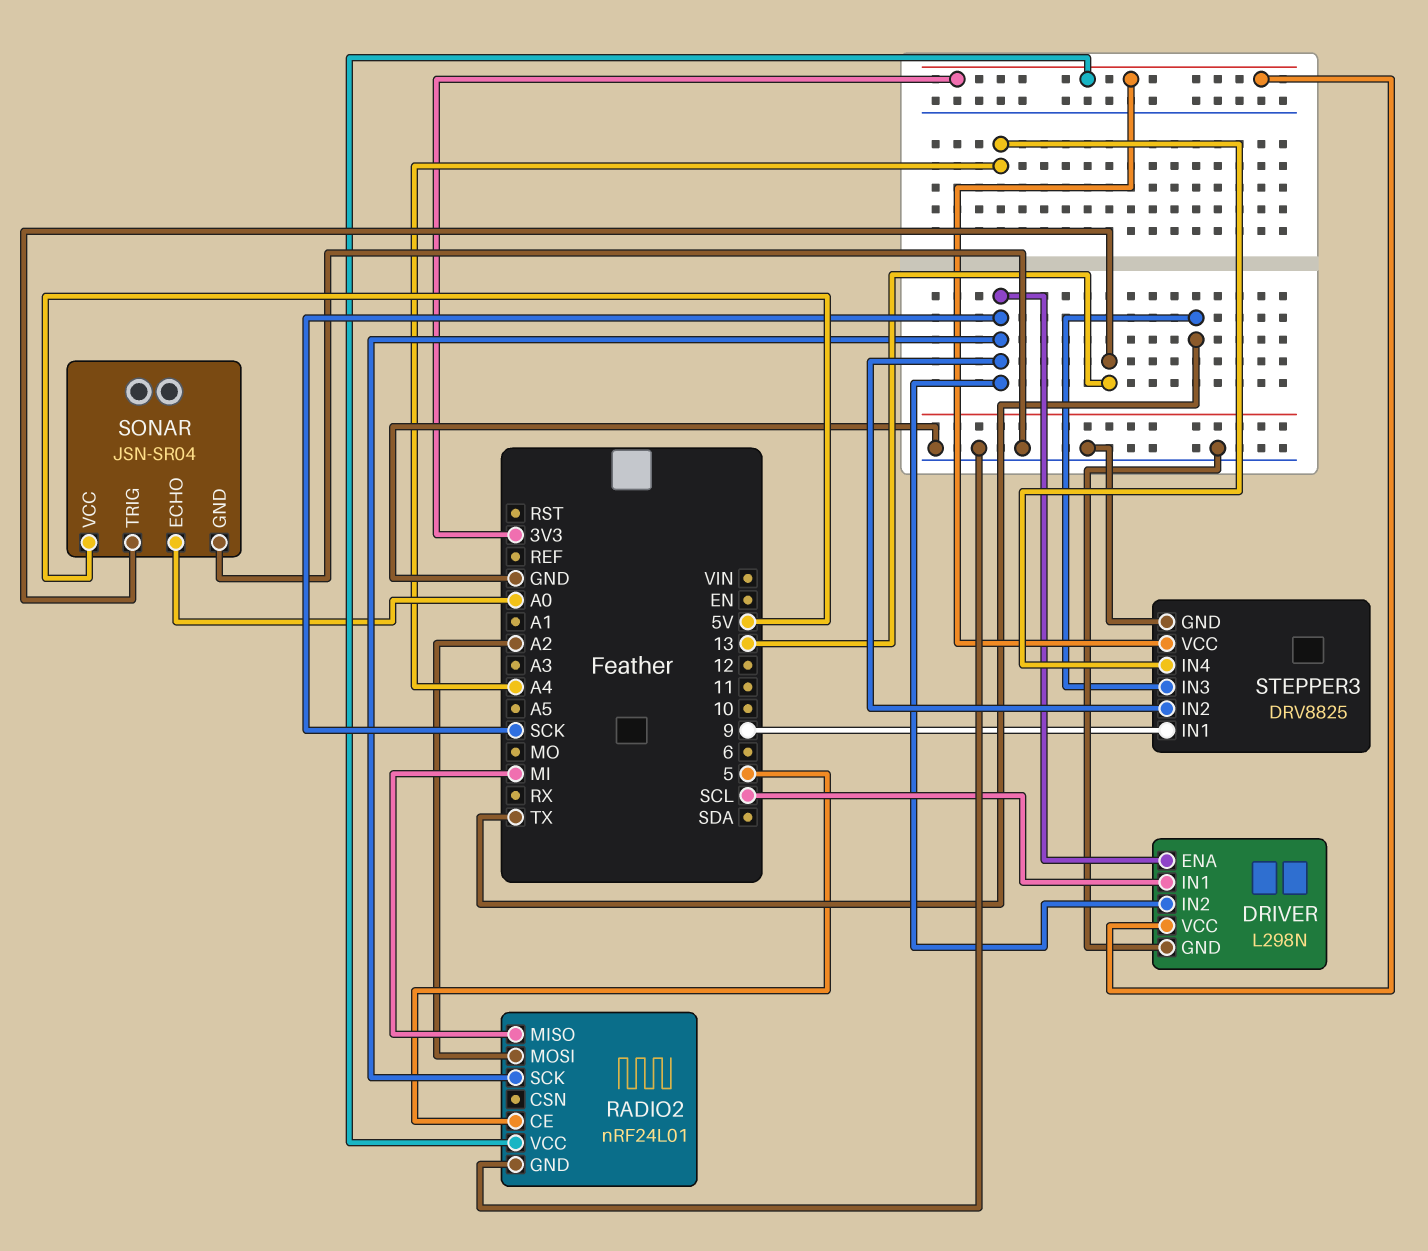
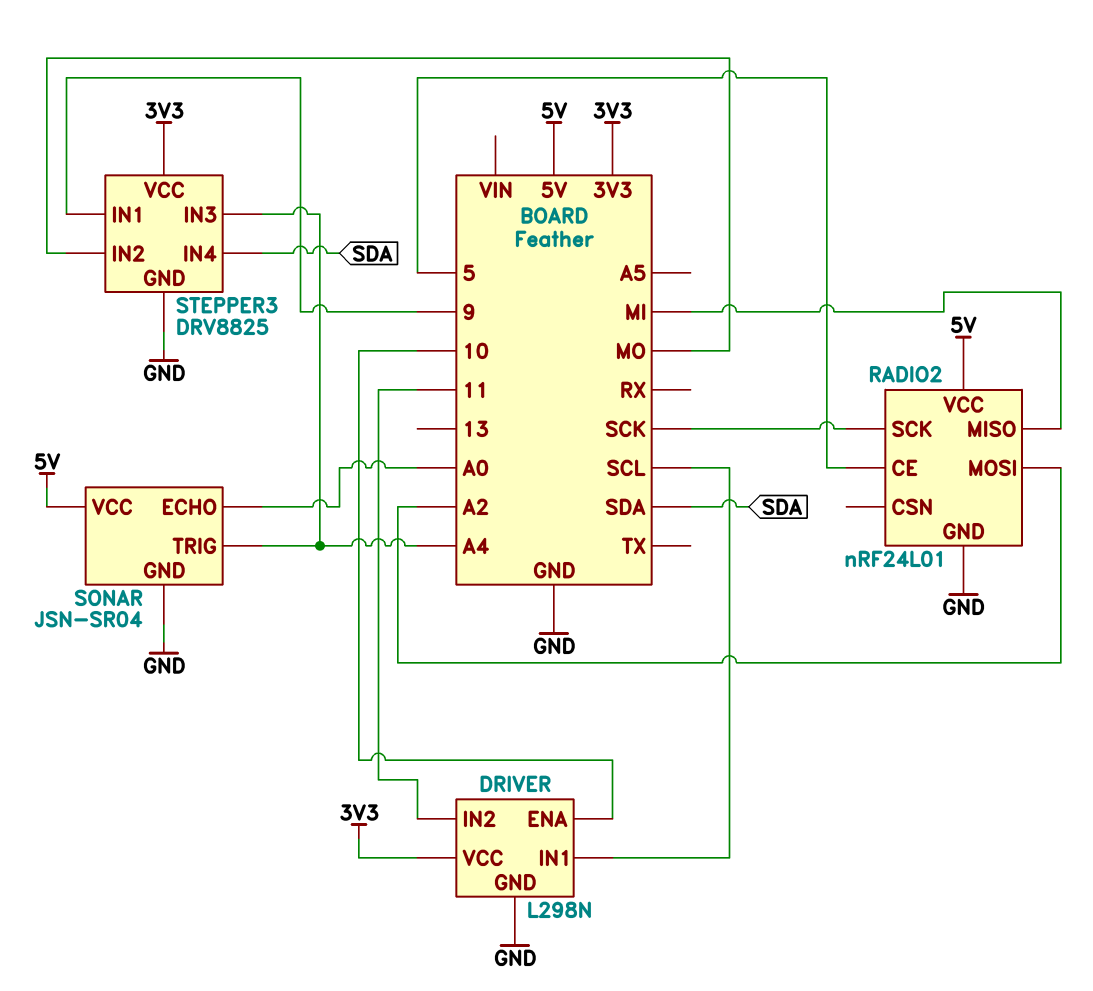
DRIVER pin ENA: SCK -> 10
DRIVER pin IN2: SCK -> 11
RADIO2 pin VCC: 3V3 -> 5V
SONAR pin TRIG: 13 -> A4
STEPPER3 pin IN2: SCK -> MO
STEPPER3 pin IN3: TX -> A4
STEPPER3 pin IN4: A4 -> SDA

